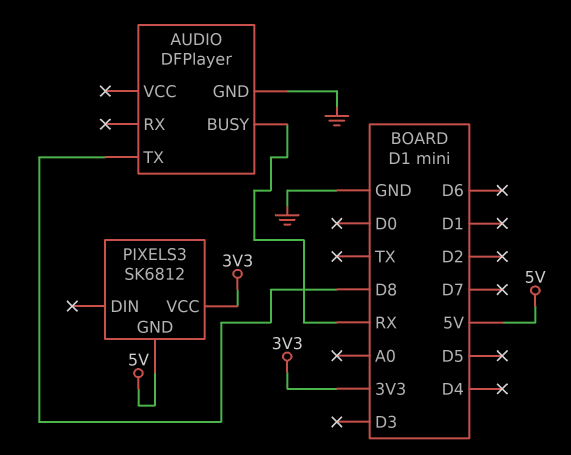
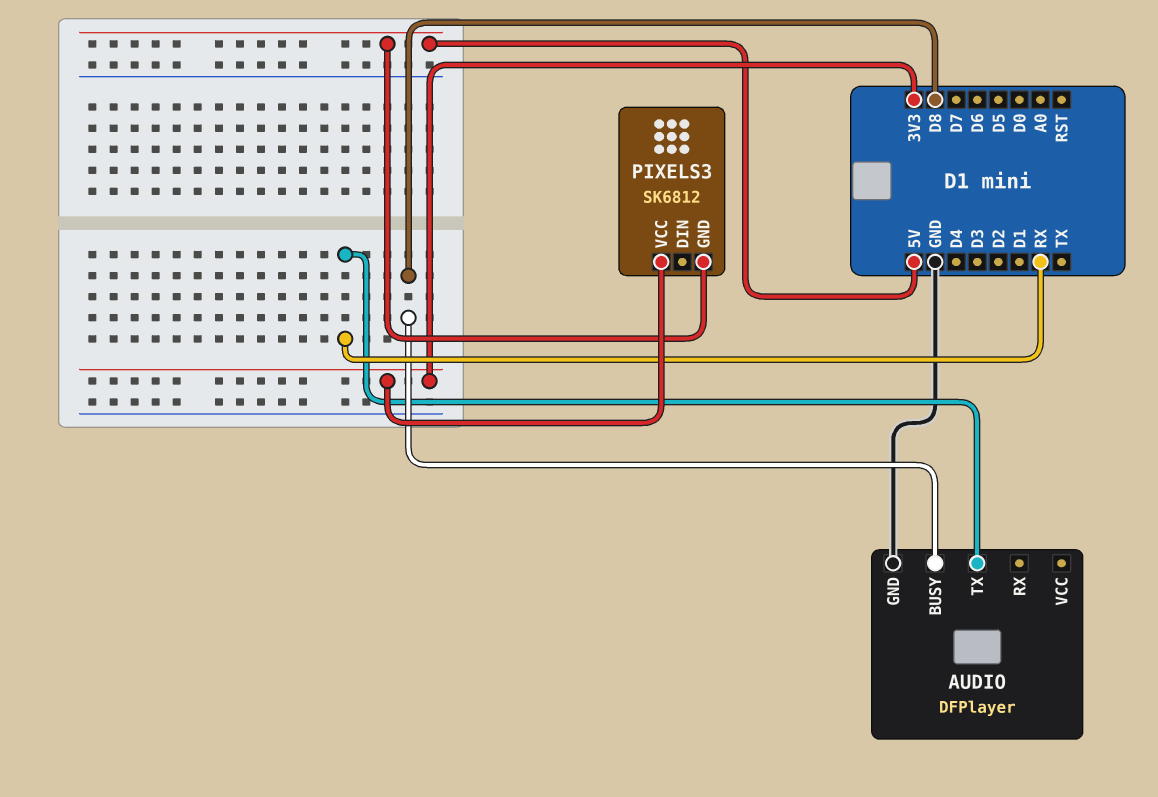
AUDIO pin BUSY: RX -> D8
AUDIO pin TX: D8 -> RX

